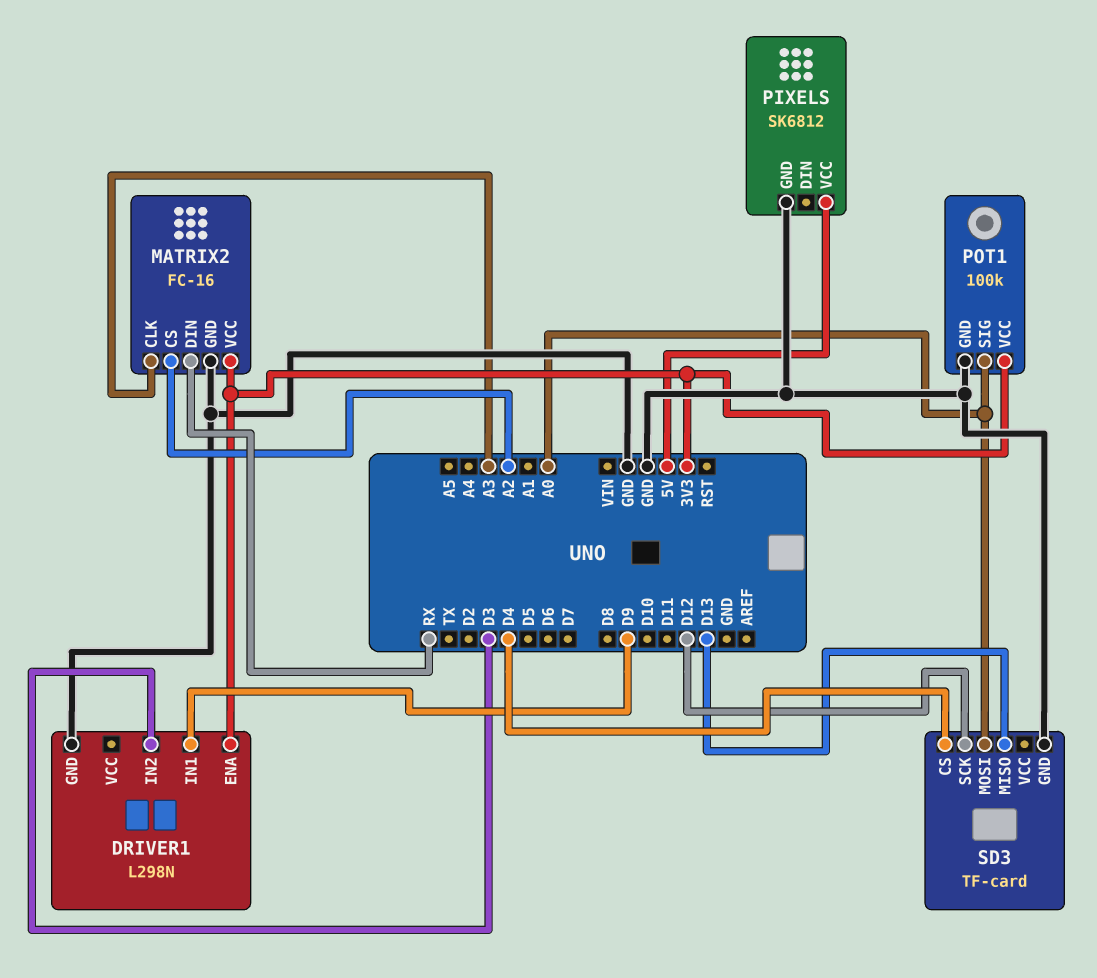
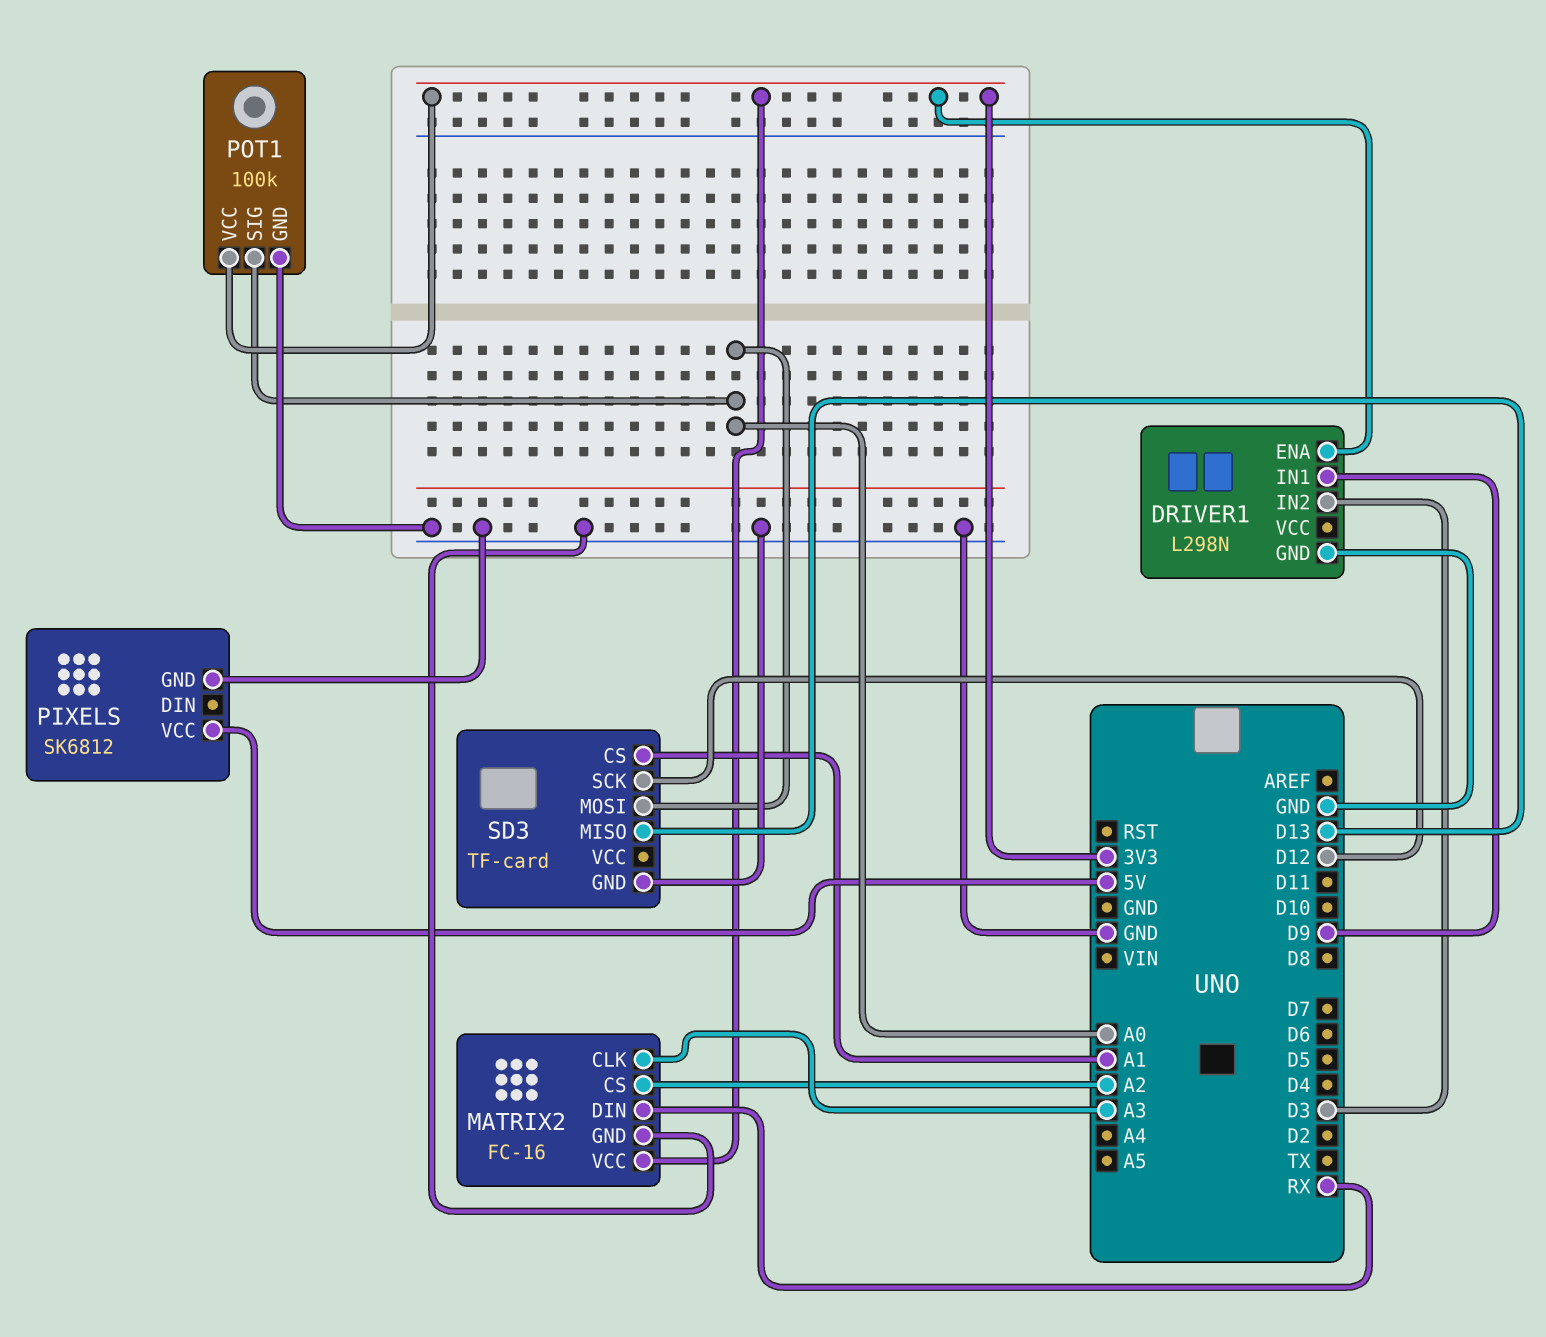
SD3 pin CS: D4 -> A1

